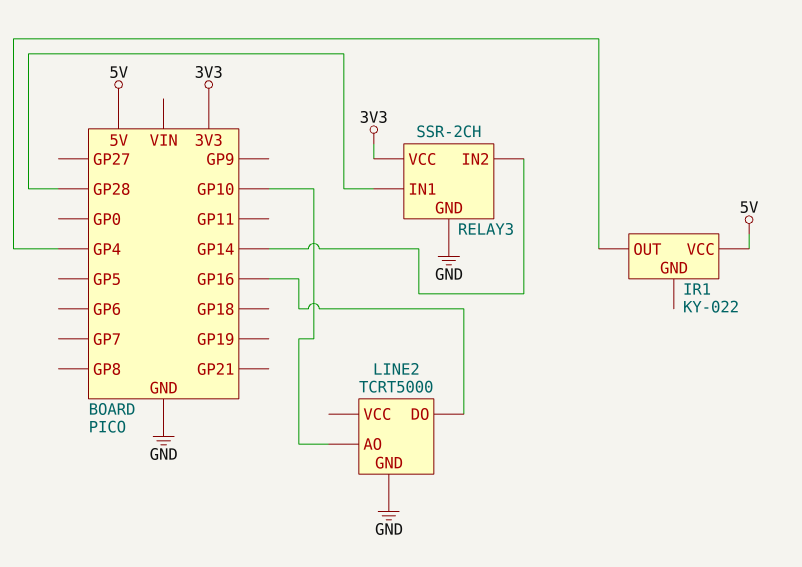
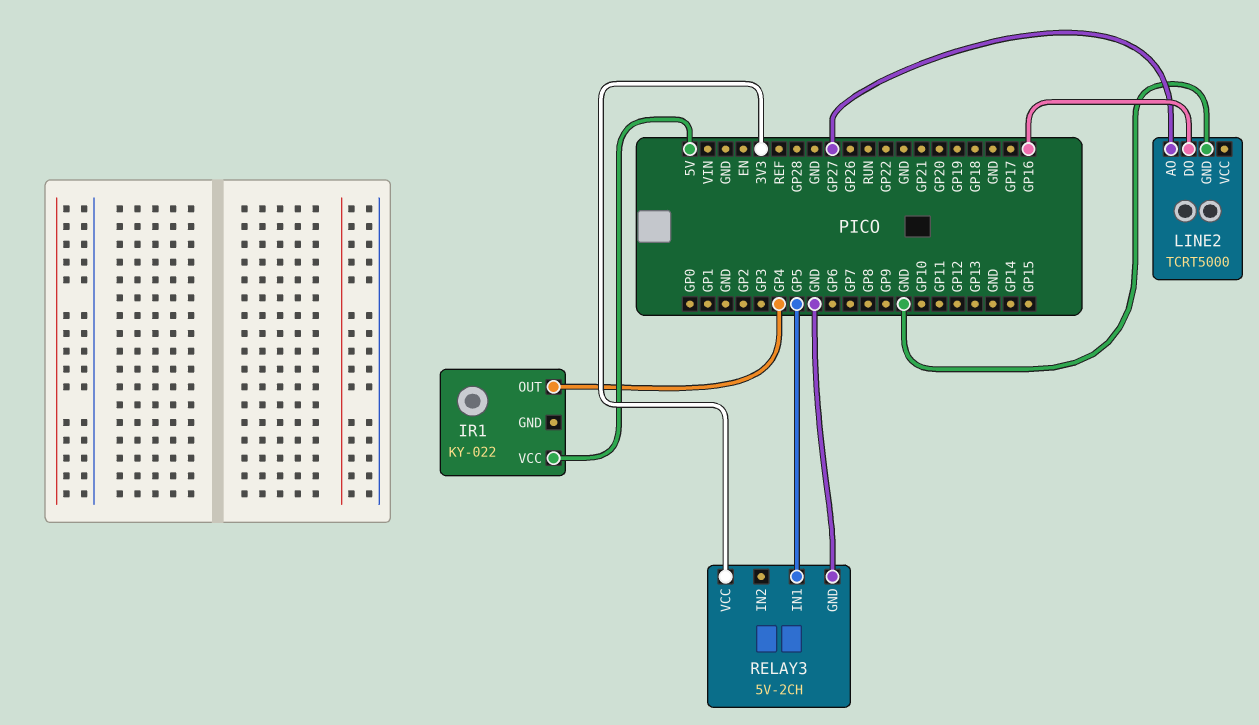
LINE2 pin AO: GP10 -> GP27
RELAY3: SSR-2CH -> 5V-2CH
RELAY3 pin IN1: GP28 -> GP5
RELAY3 pin IN2: GP14 -> none

